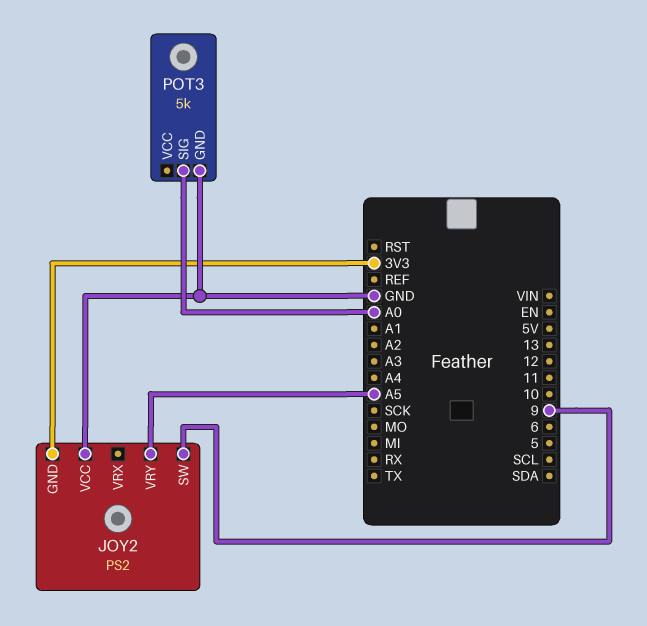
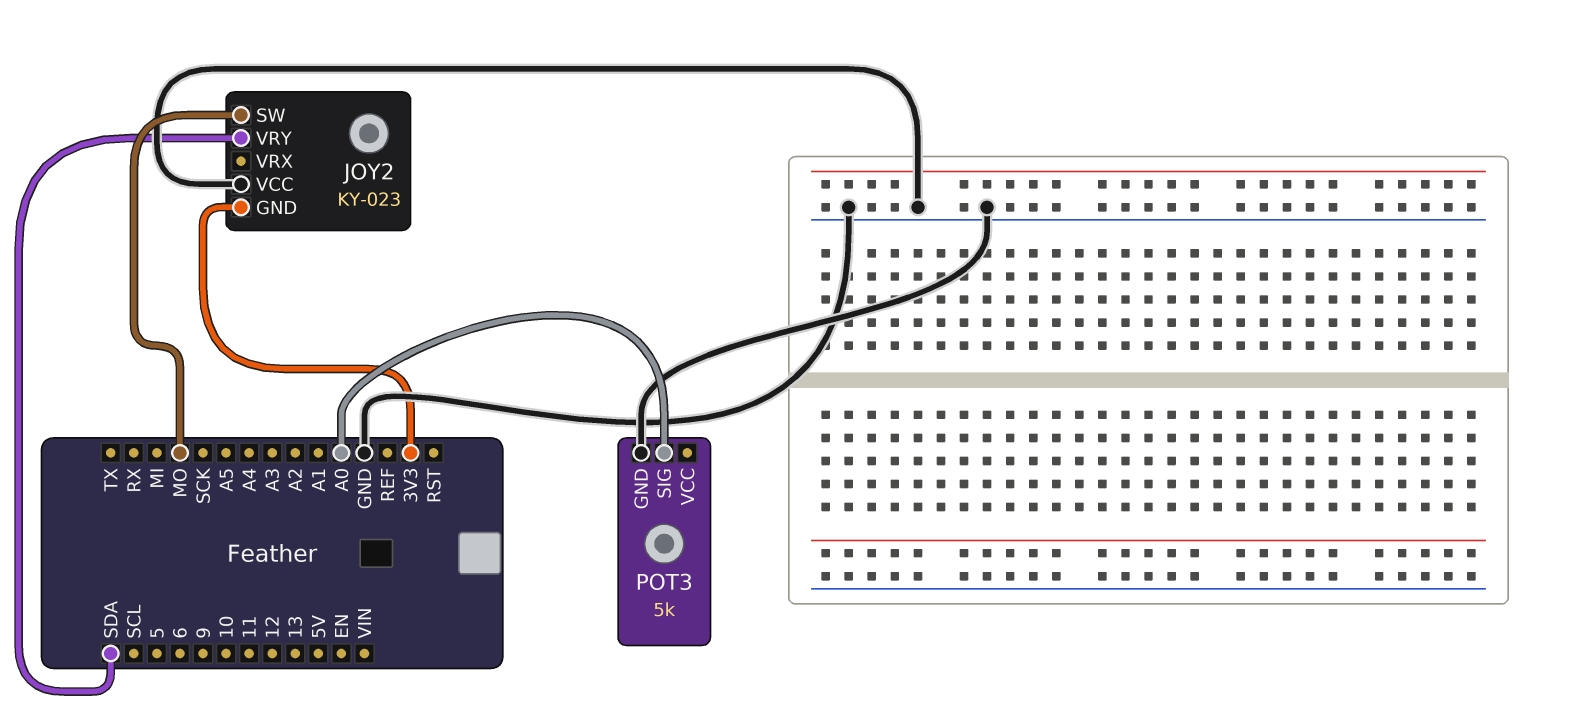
JOY2: PS2 -> KY-023
JOY2 pin SW: 9 -> MO
JOY2 pin VRY: A5 -> SDA

